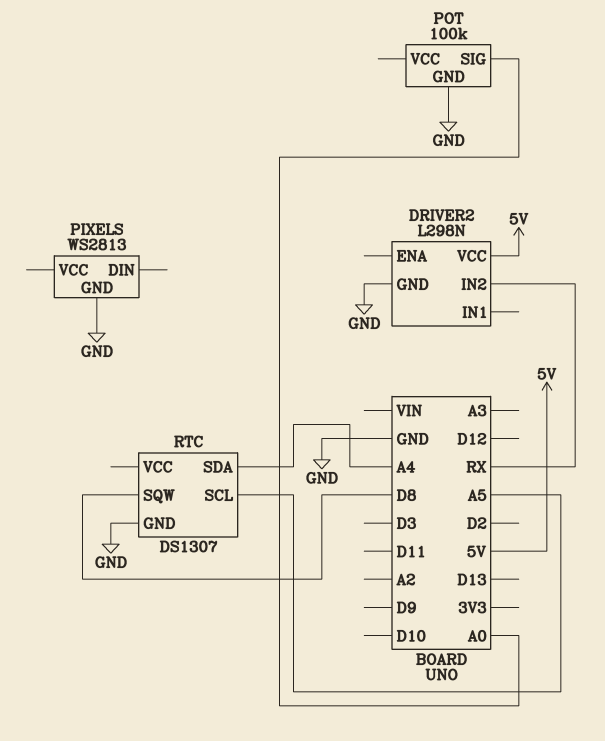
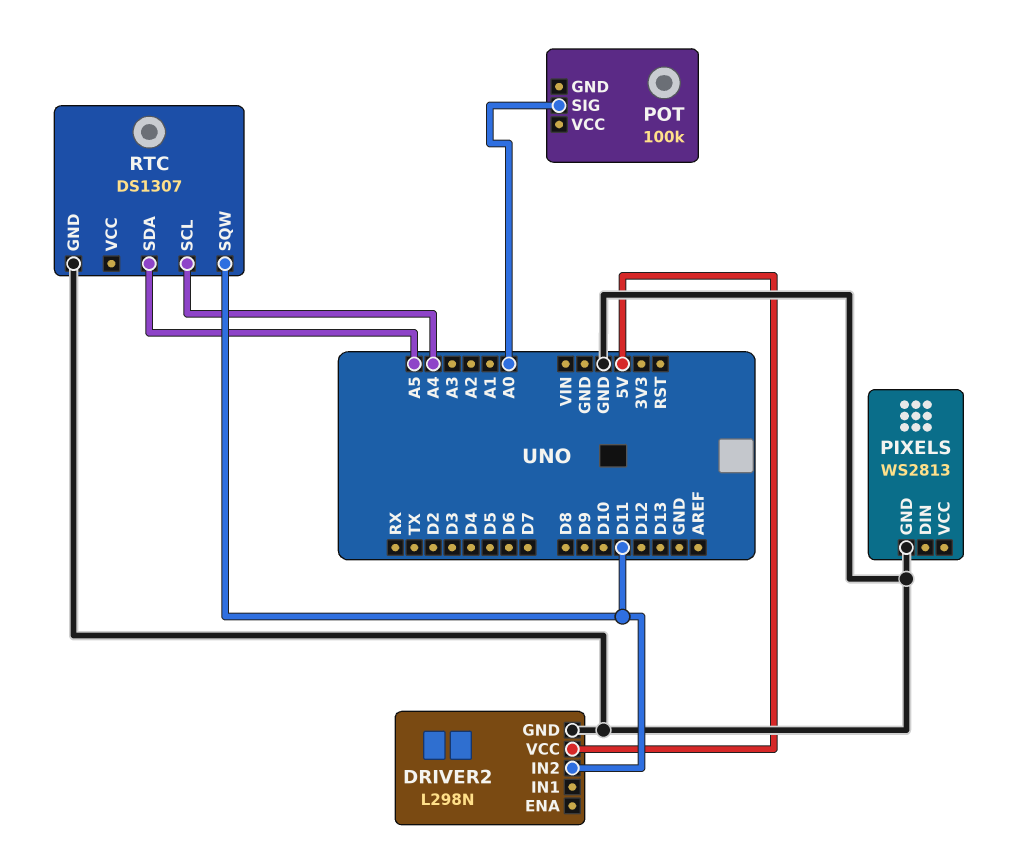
DRIVER2 pin IN2: RX -> D11
POT pin GND: GND -> none
RTC pin SCL: A5 -> A4
RTC pin SDA: A4 -> A5
RTC pin SQW: D8 -> D11

